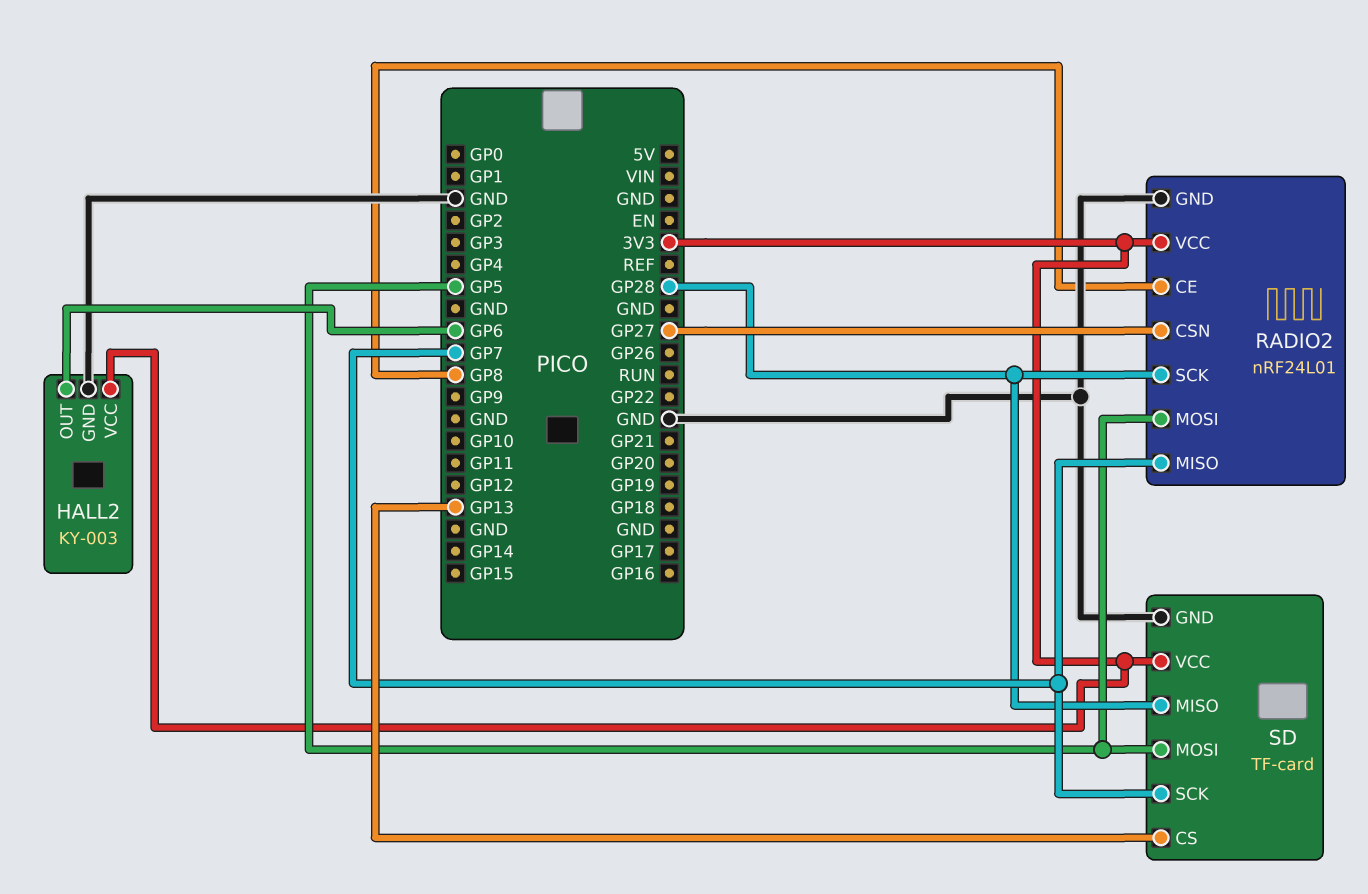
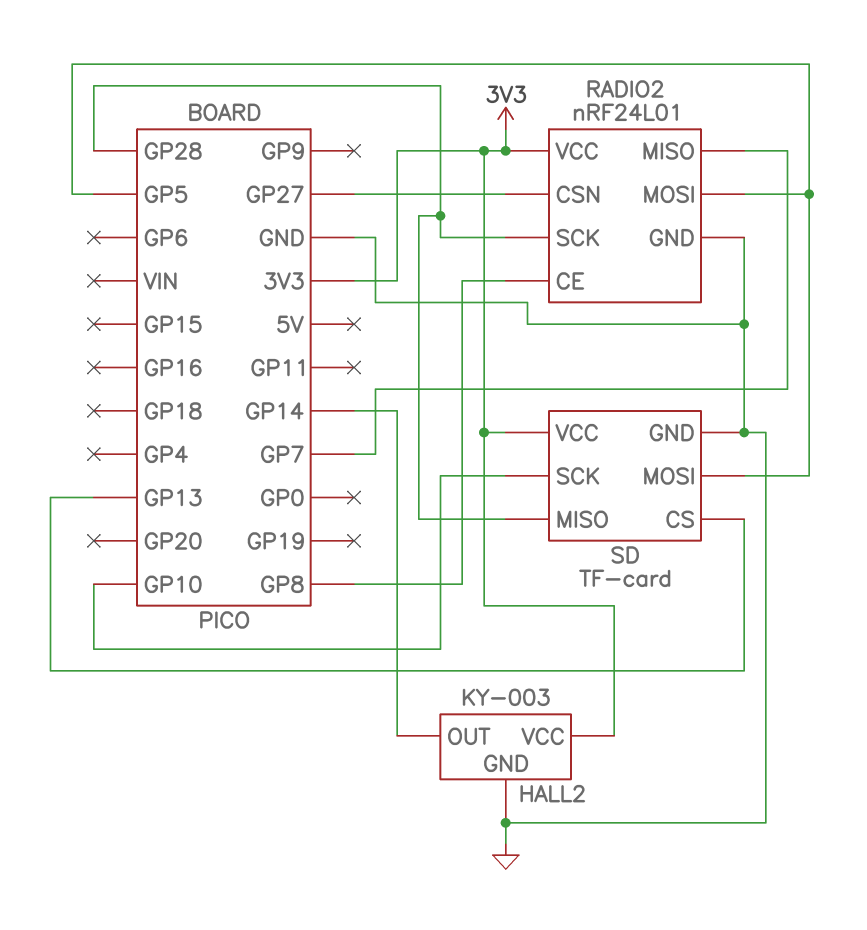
HALL2 pin OUT: GP6 -> GP14
SD pin SCK: GP7 -> GP10

